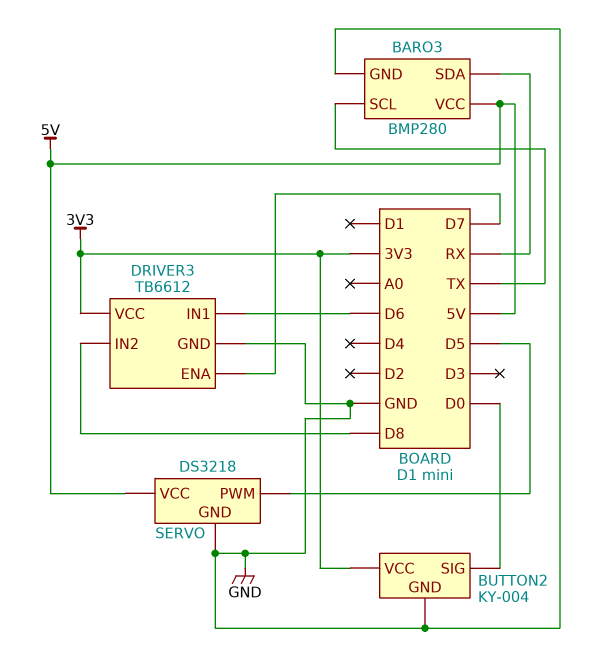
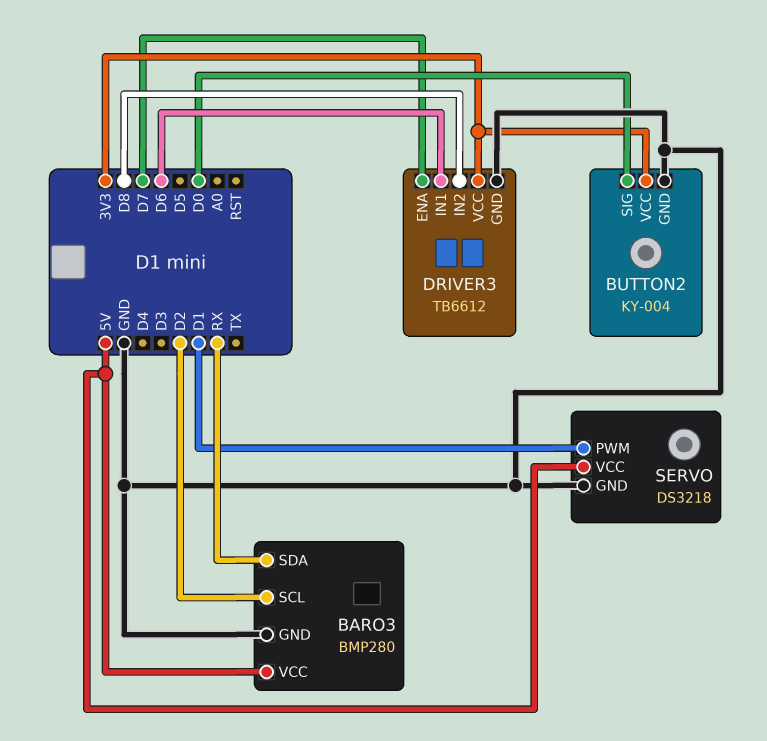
BARO3 pin SCL: TX -> D2
SERVO pin PWM: D5 -> D1

